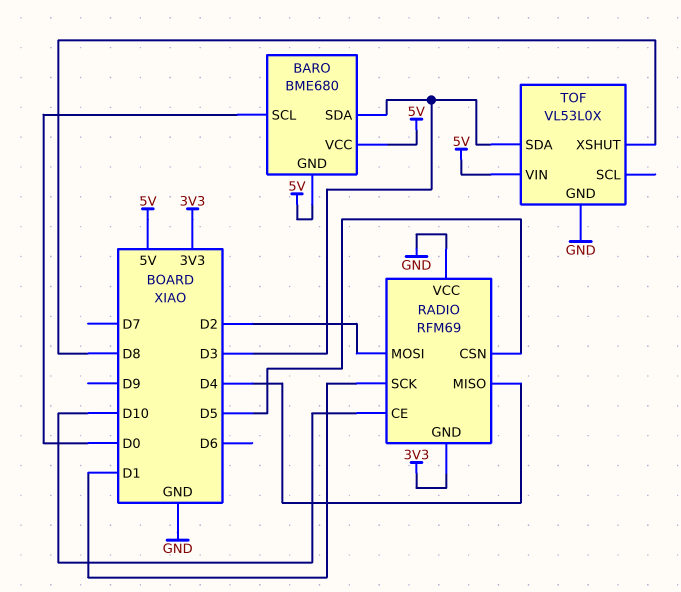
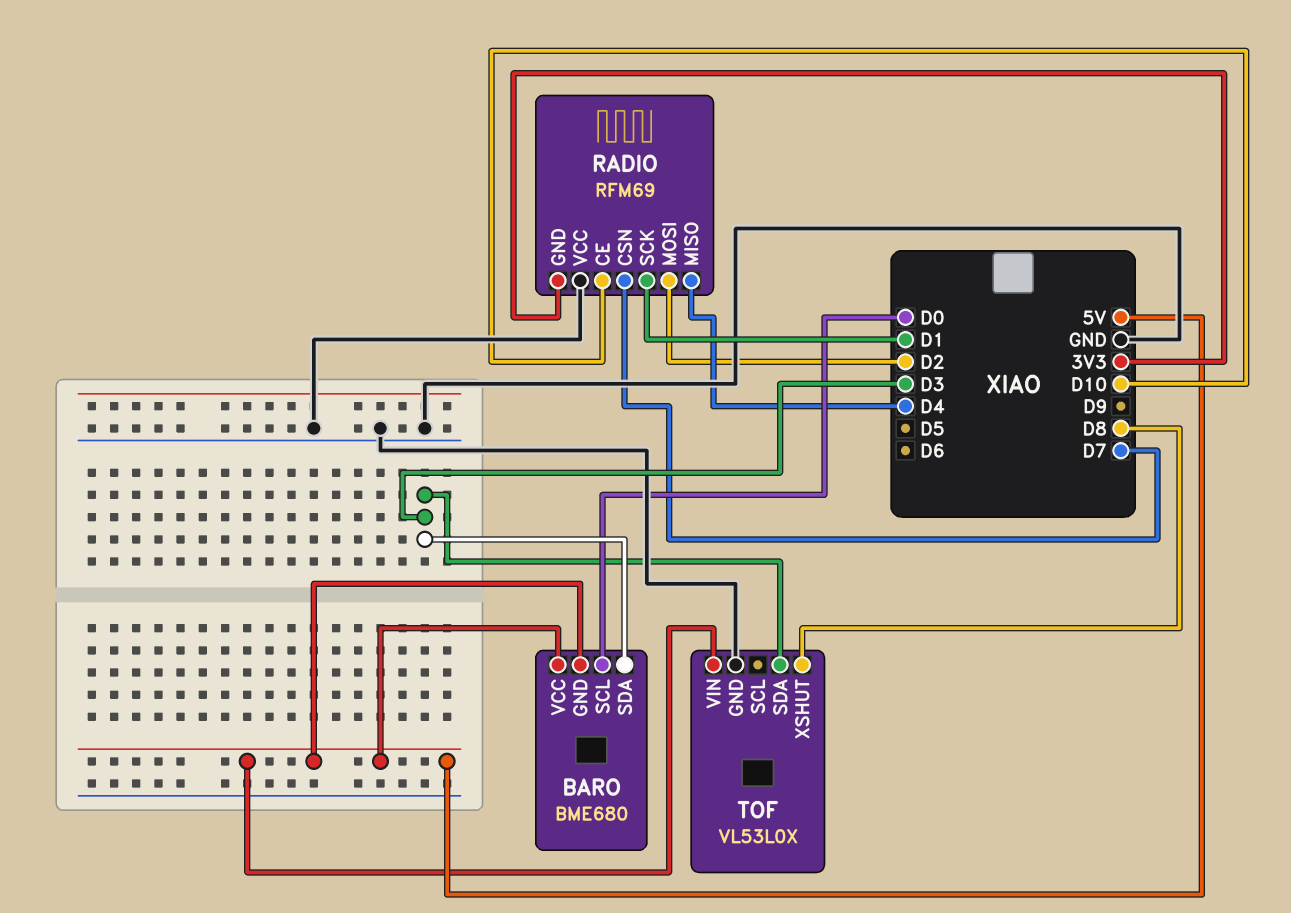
RADIO pin CSN: D5 -> D7

